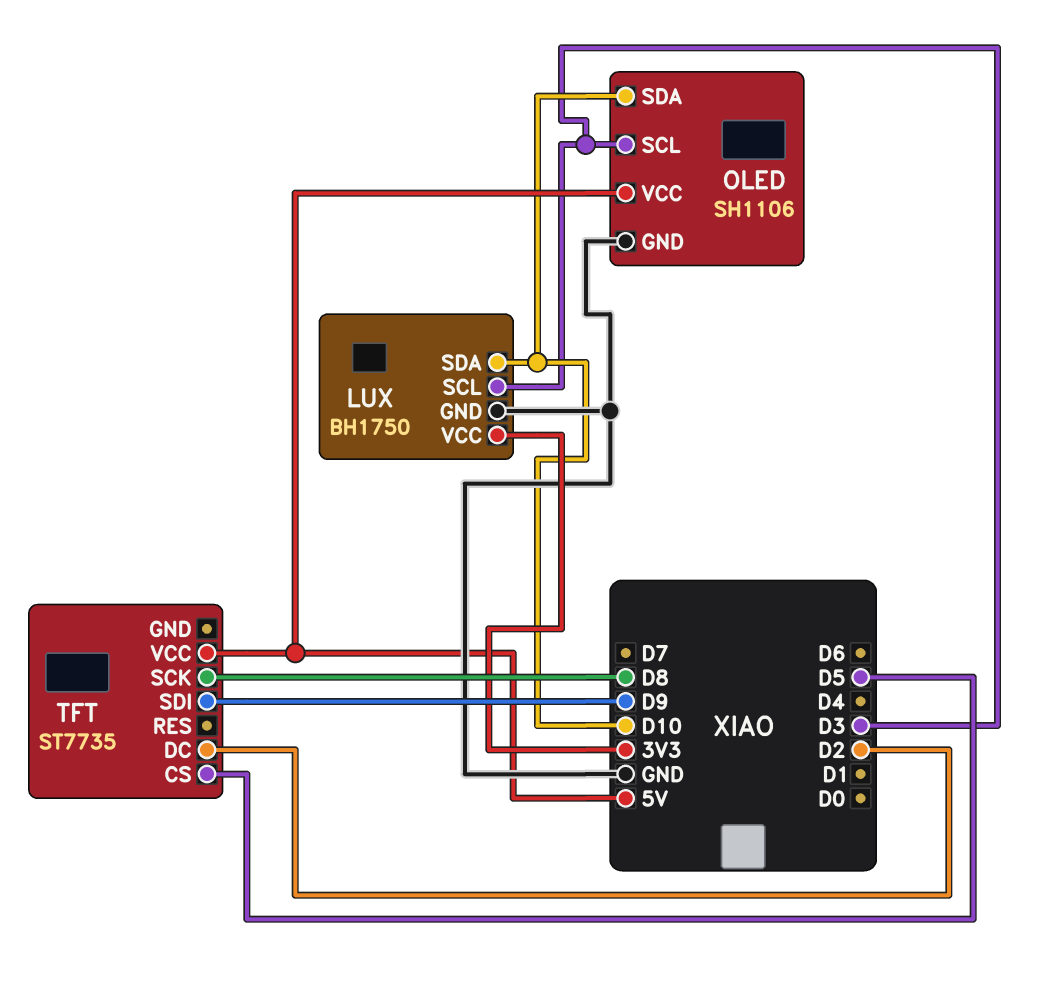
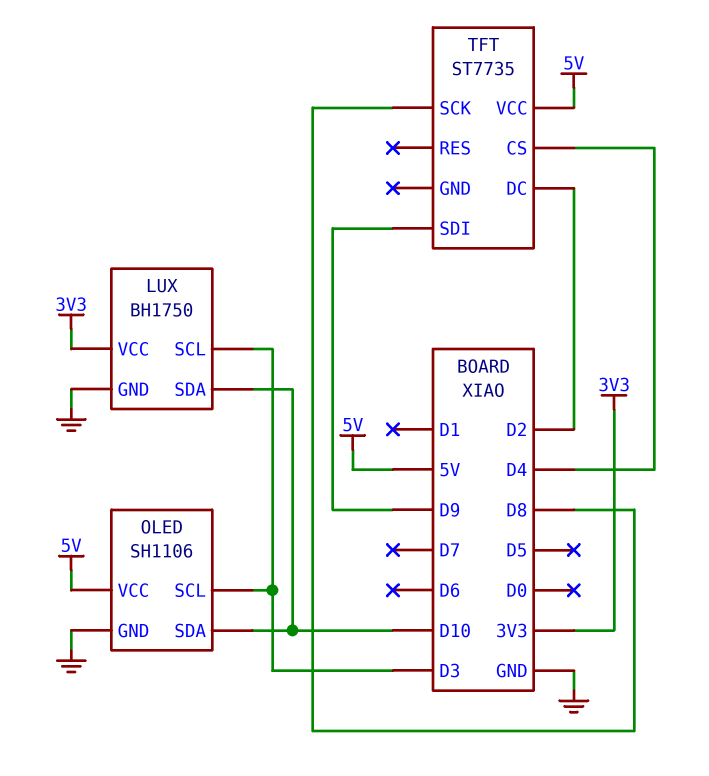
TFT pin CS: D5 -> D4

